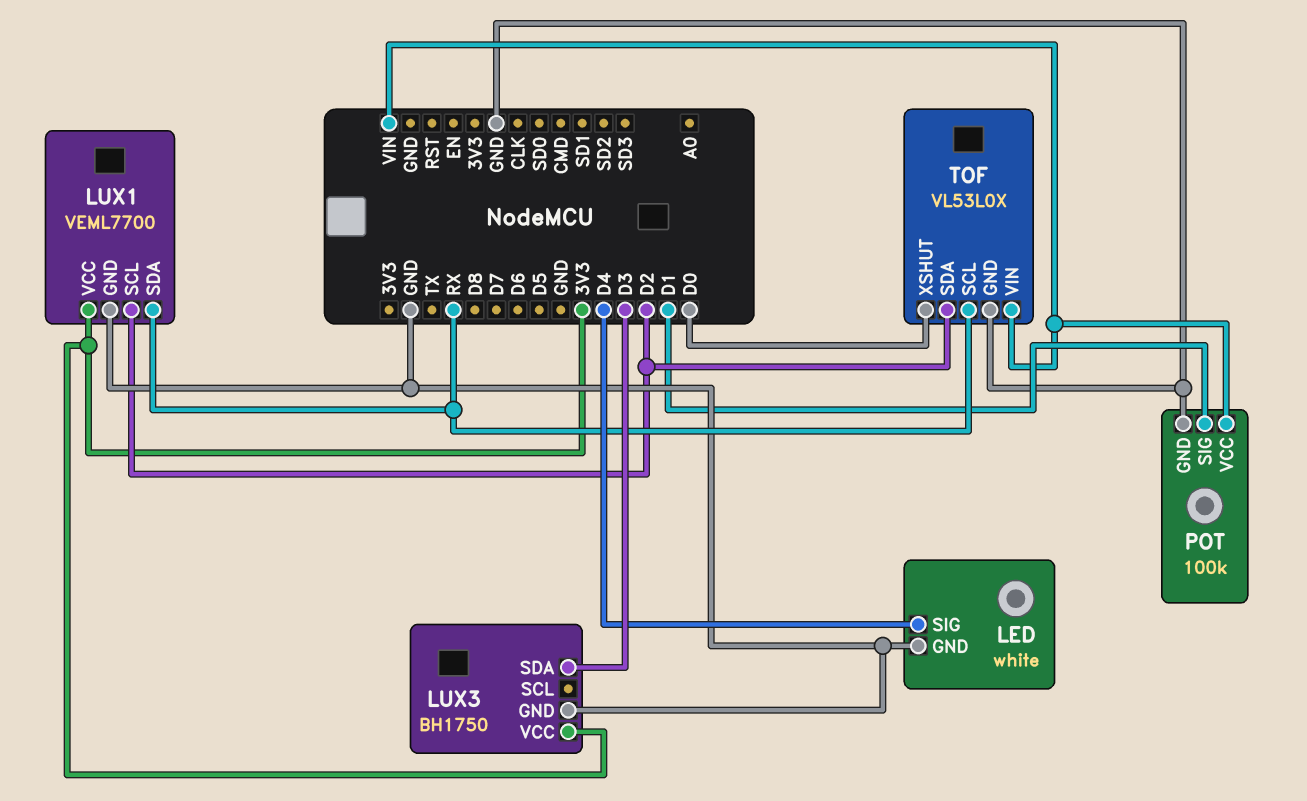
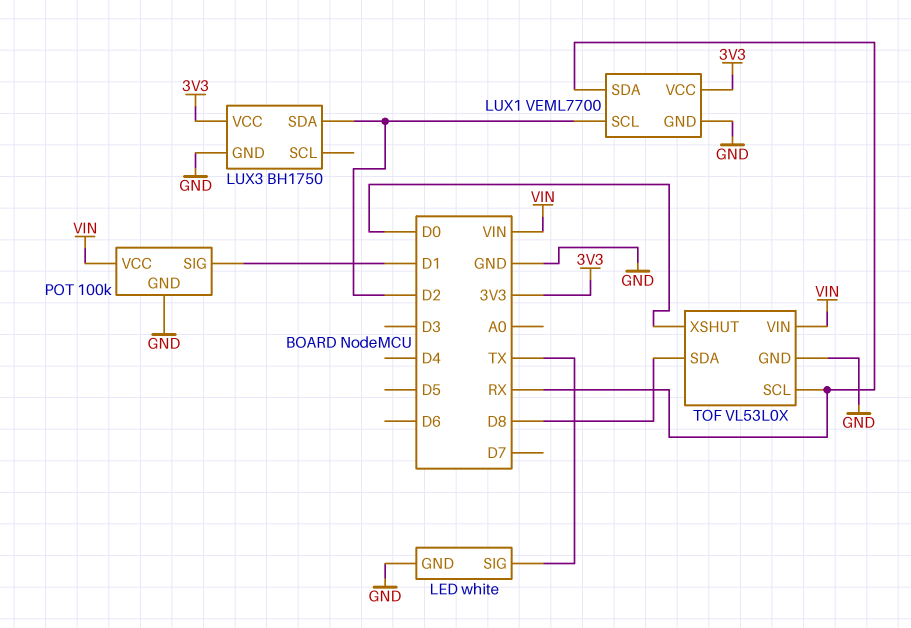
LED pin SIG: D4 -> TX
LUX3 pin SDA: D3 -> D2
TOF pin SDA: D2 -> D8

